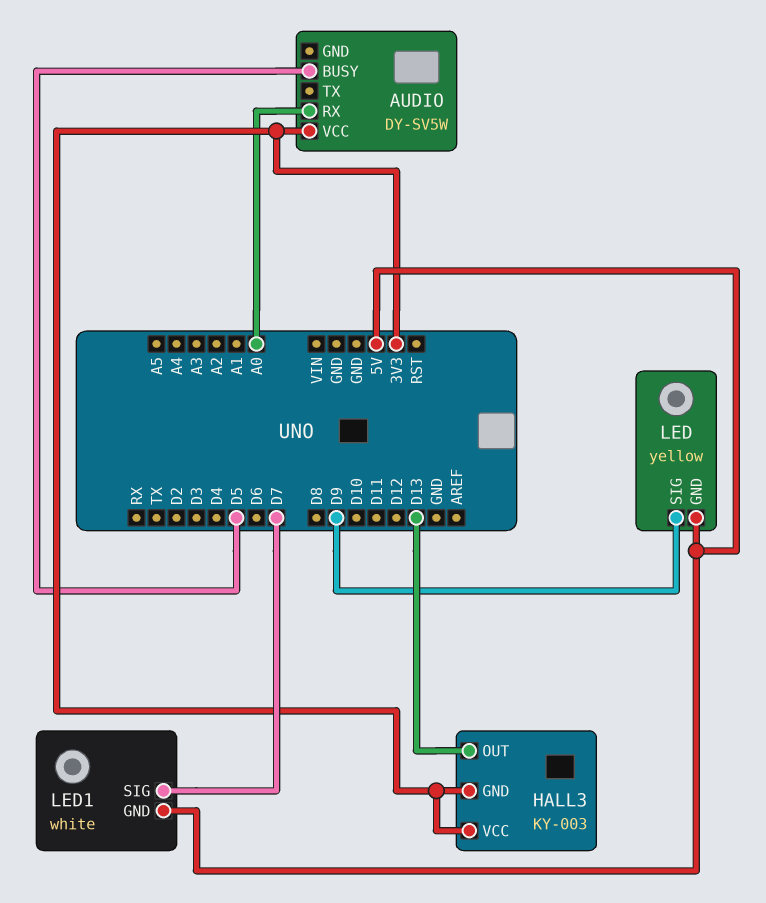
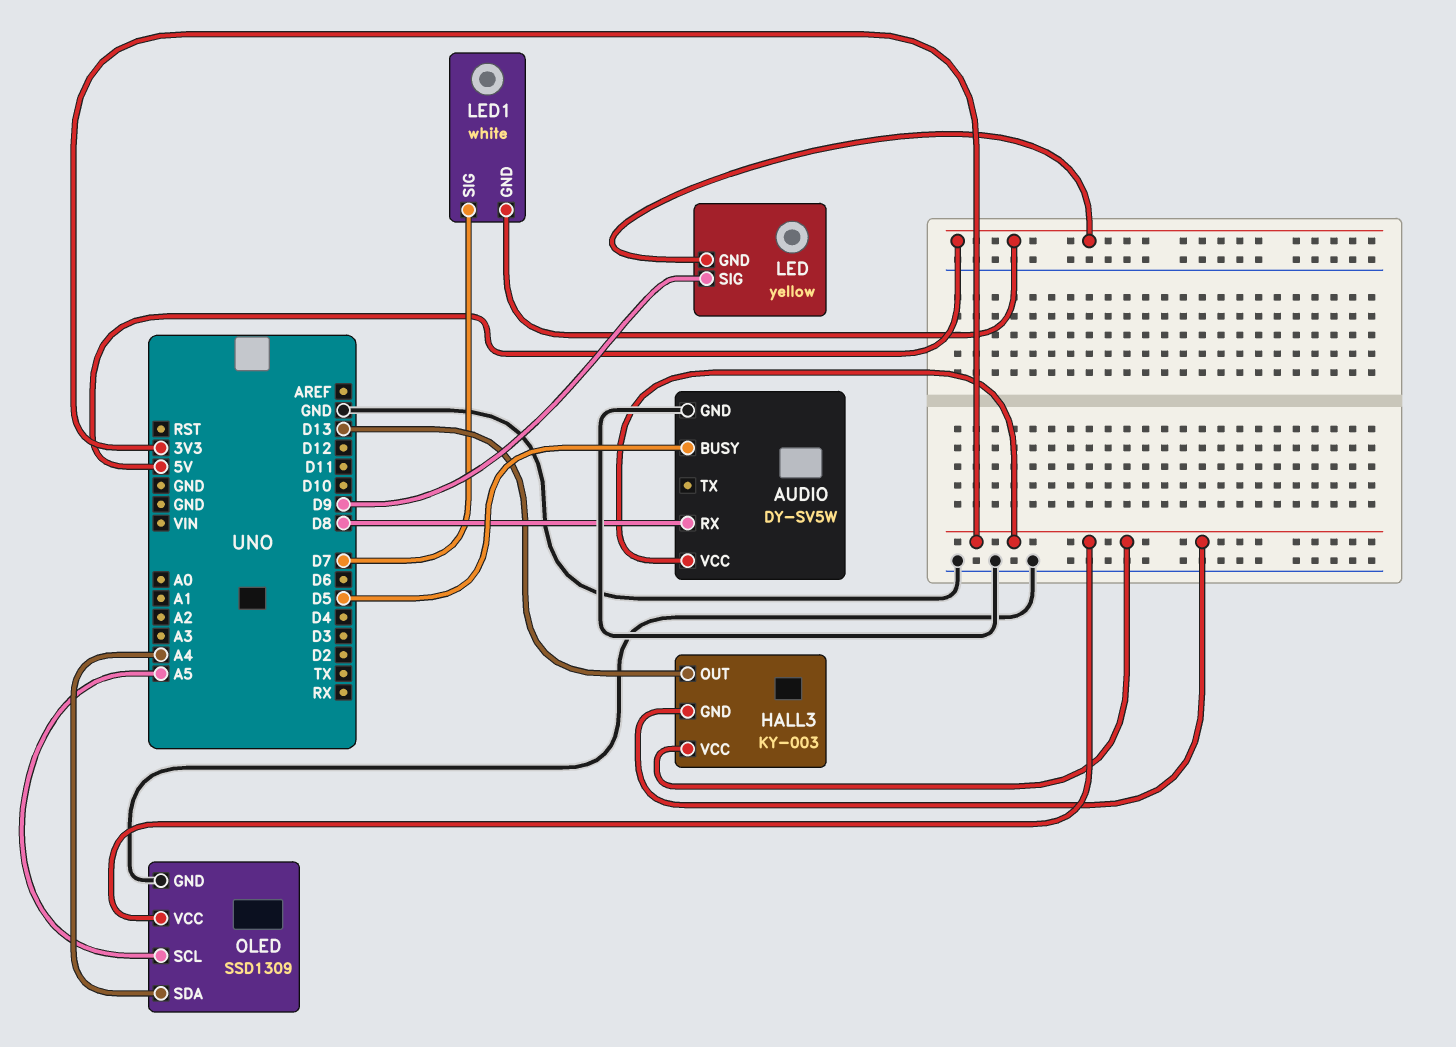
AUDIO pin GND: none -> GND
AUDIO pin RX: A0 -> D8
OLED: none -> SSD1309
OLED pin GND: none -> GND
OLED pin SCL: none -> A5
OLED pin SDA: none -> A4
OLED pin VCC: none -> 3V3

